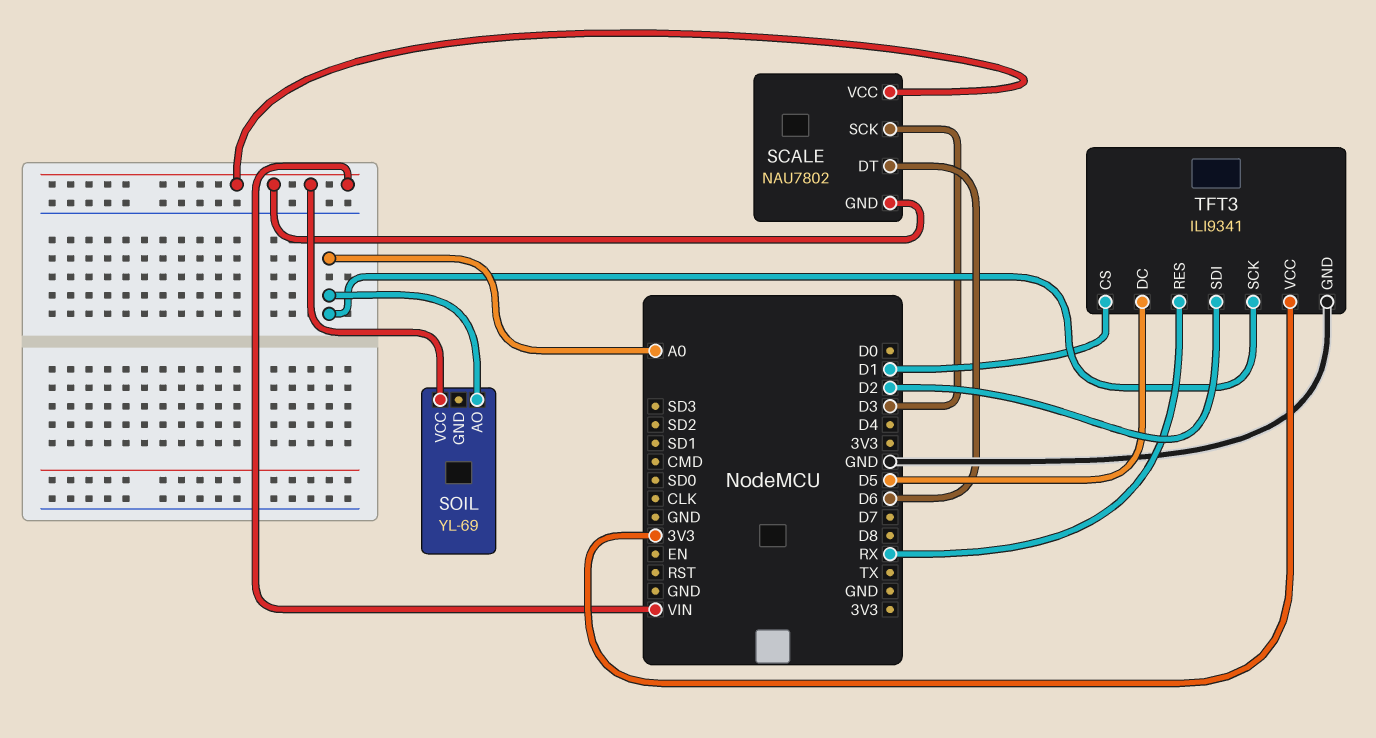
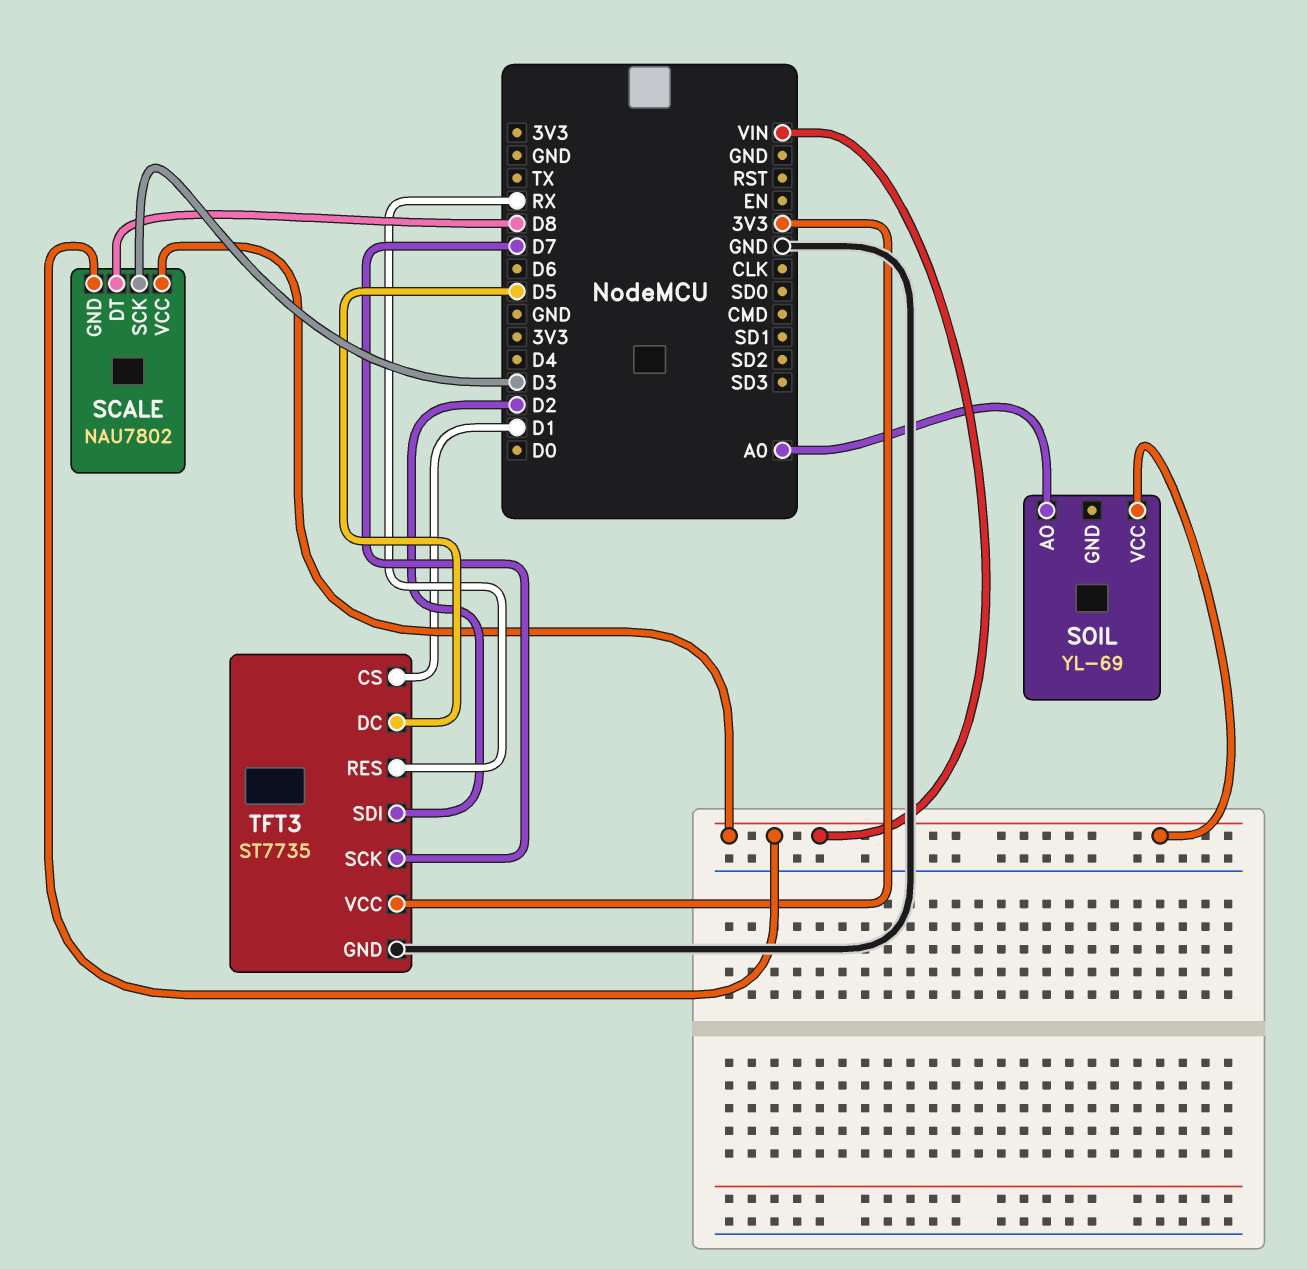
SCALE pin DT: D6 -> D8
TFT3: ILI9341 -> ST7735
TFT3 pin SCK: A0 -> D7

